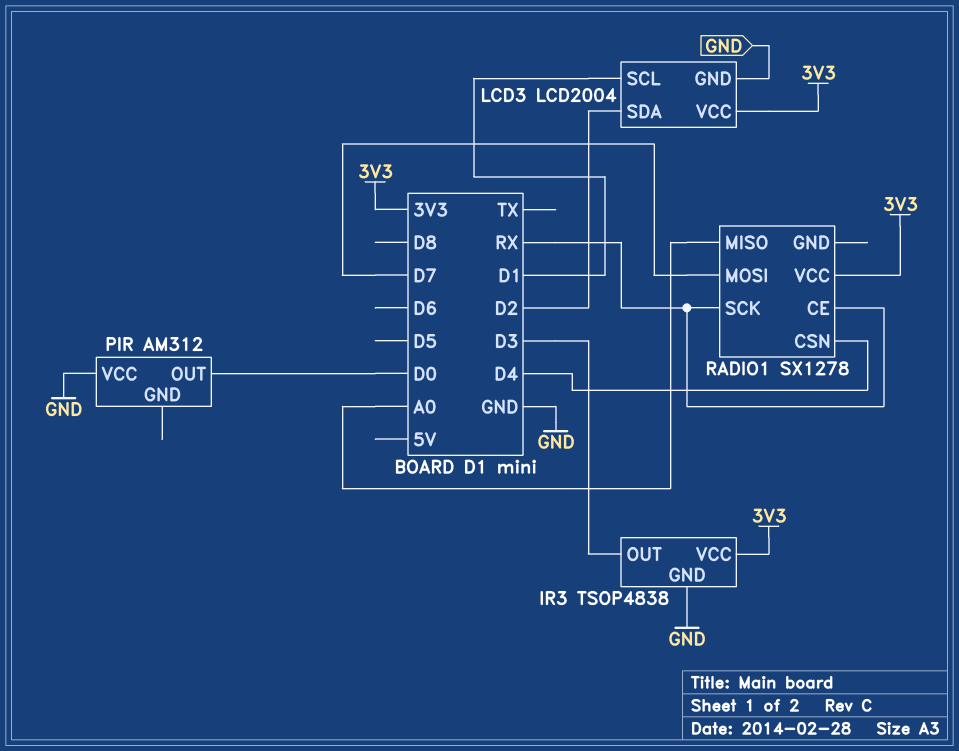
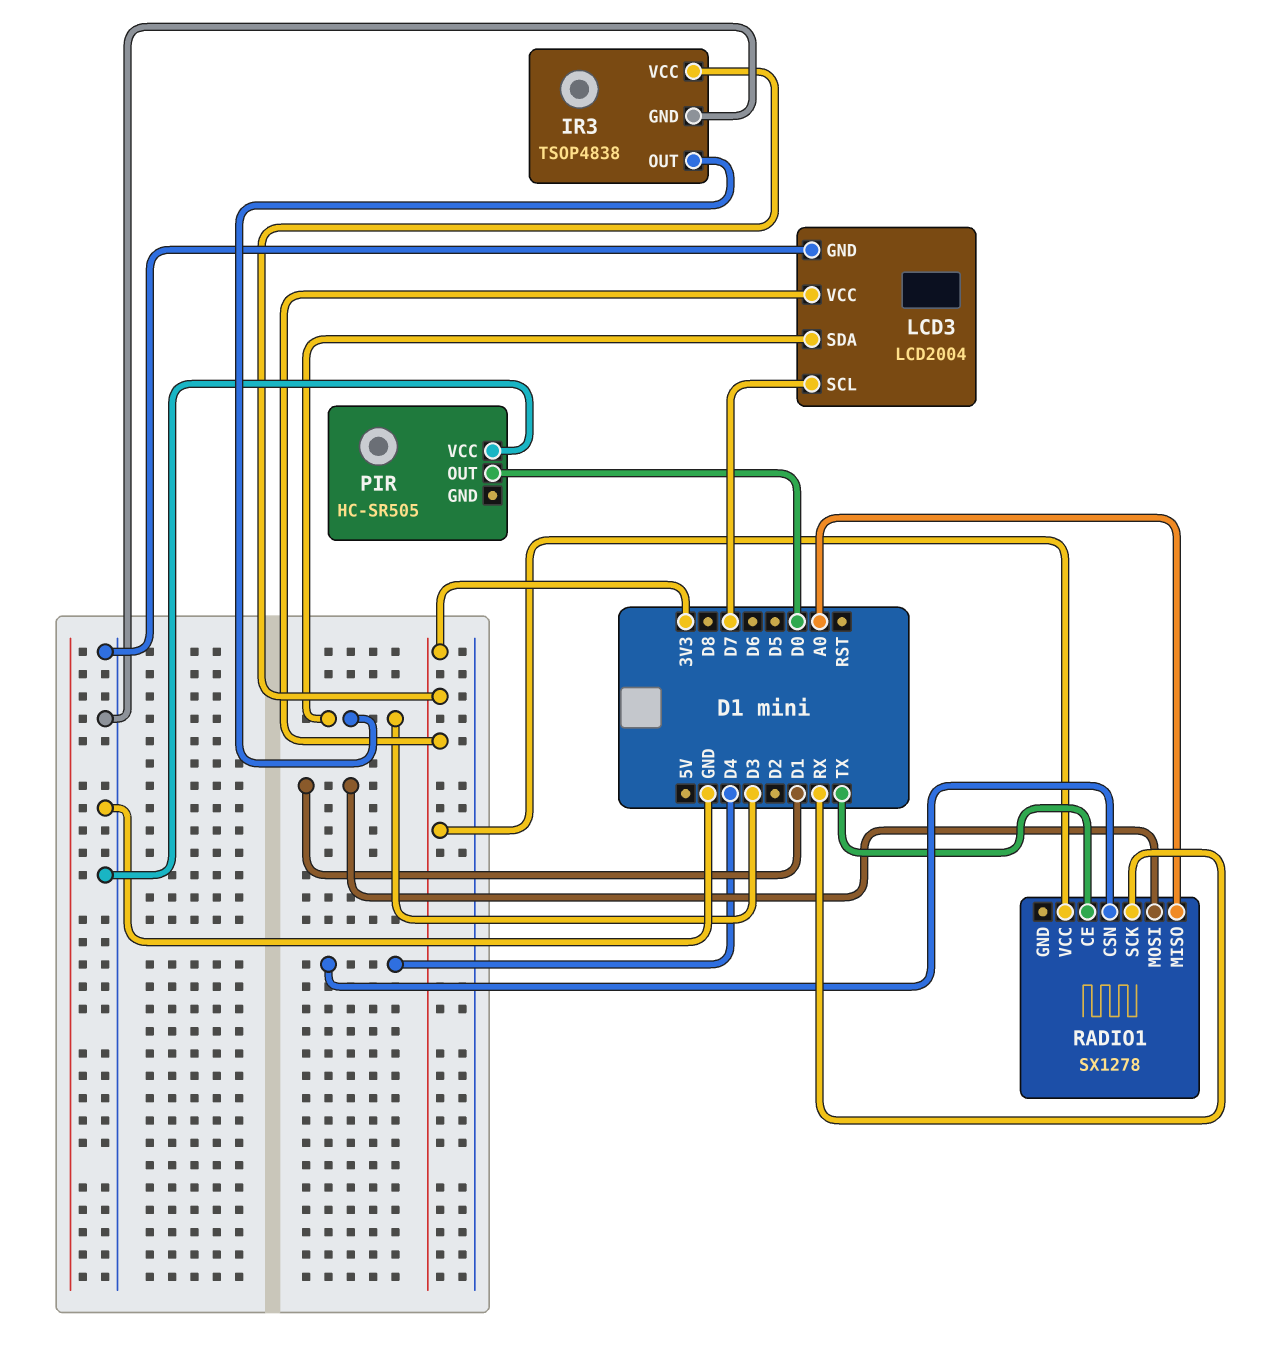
LCD3 pin SCL: D1 -> D7
LCD3 pin SDA: D2 -> D3
PIR: AM312 -> HC-SR505
RADIO1 pin CE: RX -> TX
RADIO1 pin MOSI: D7 -> D1

